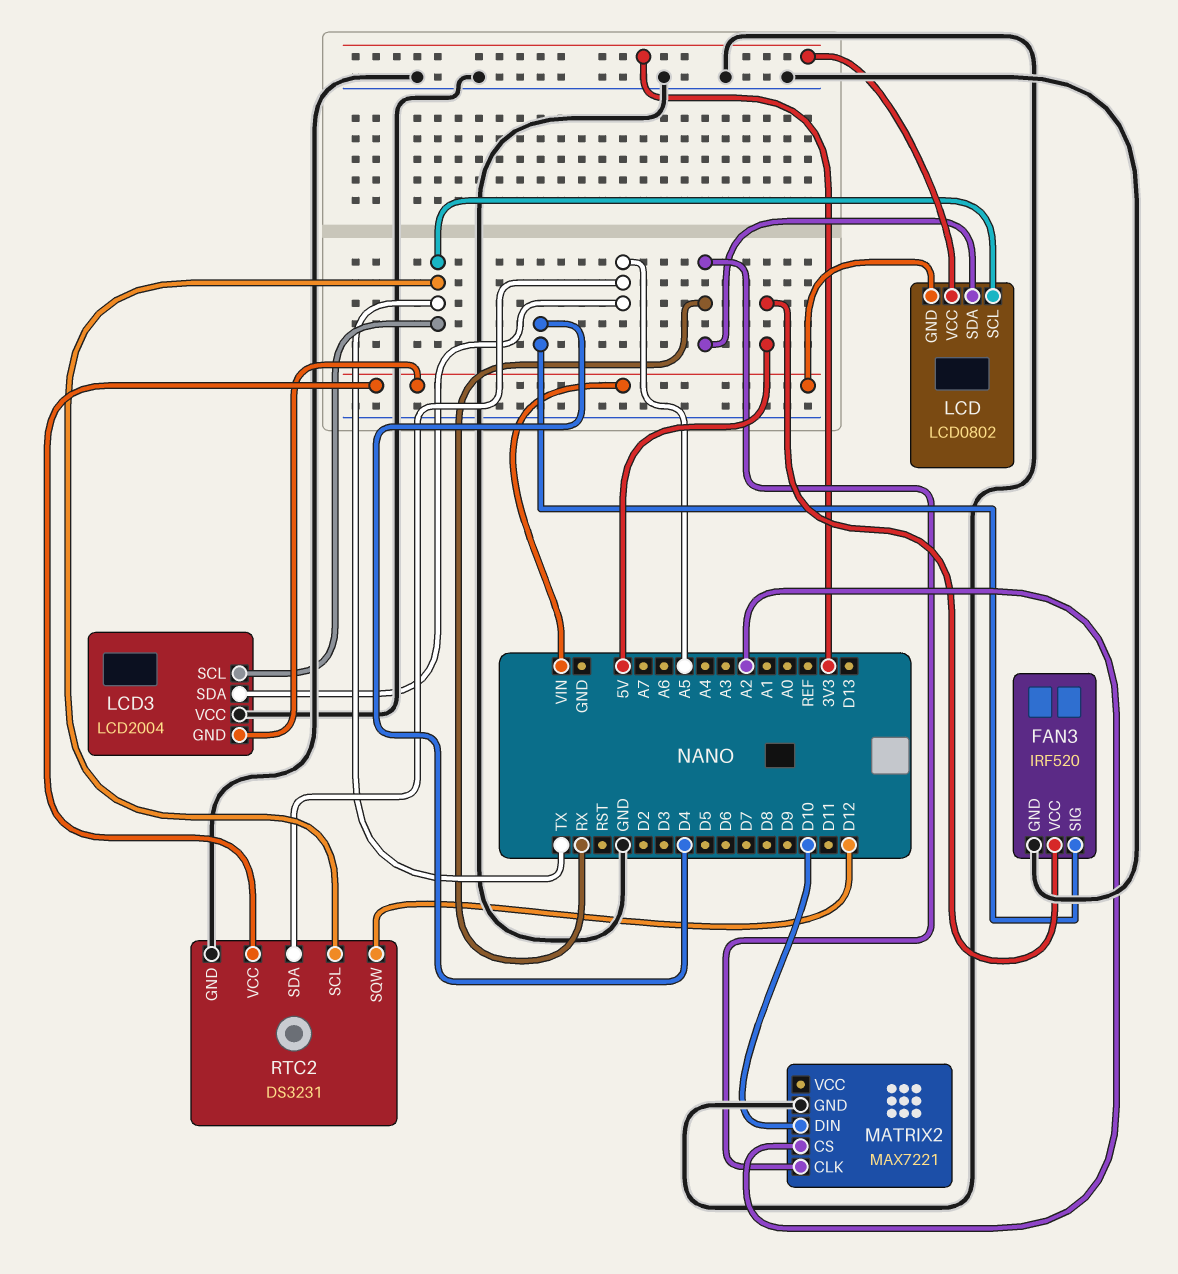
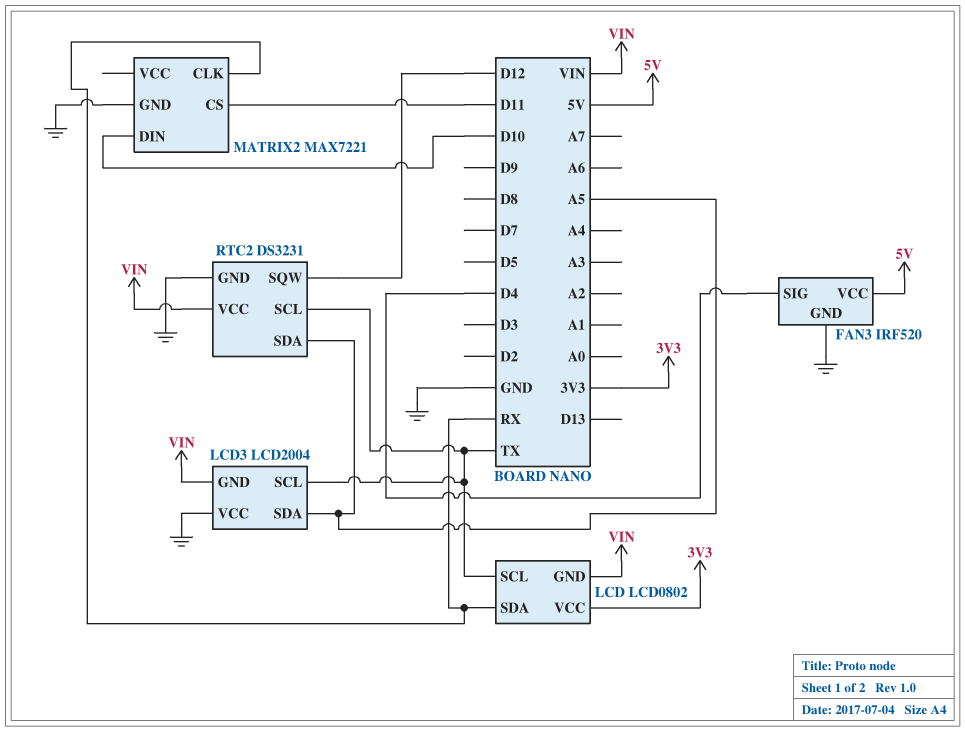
MATRIX2 pin CS: A2 -> D11

